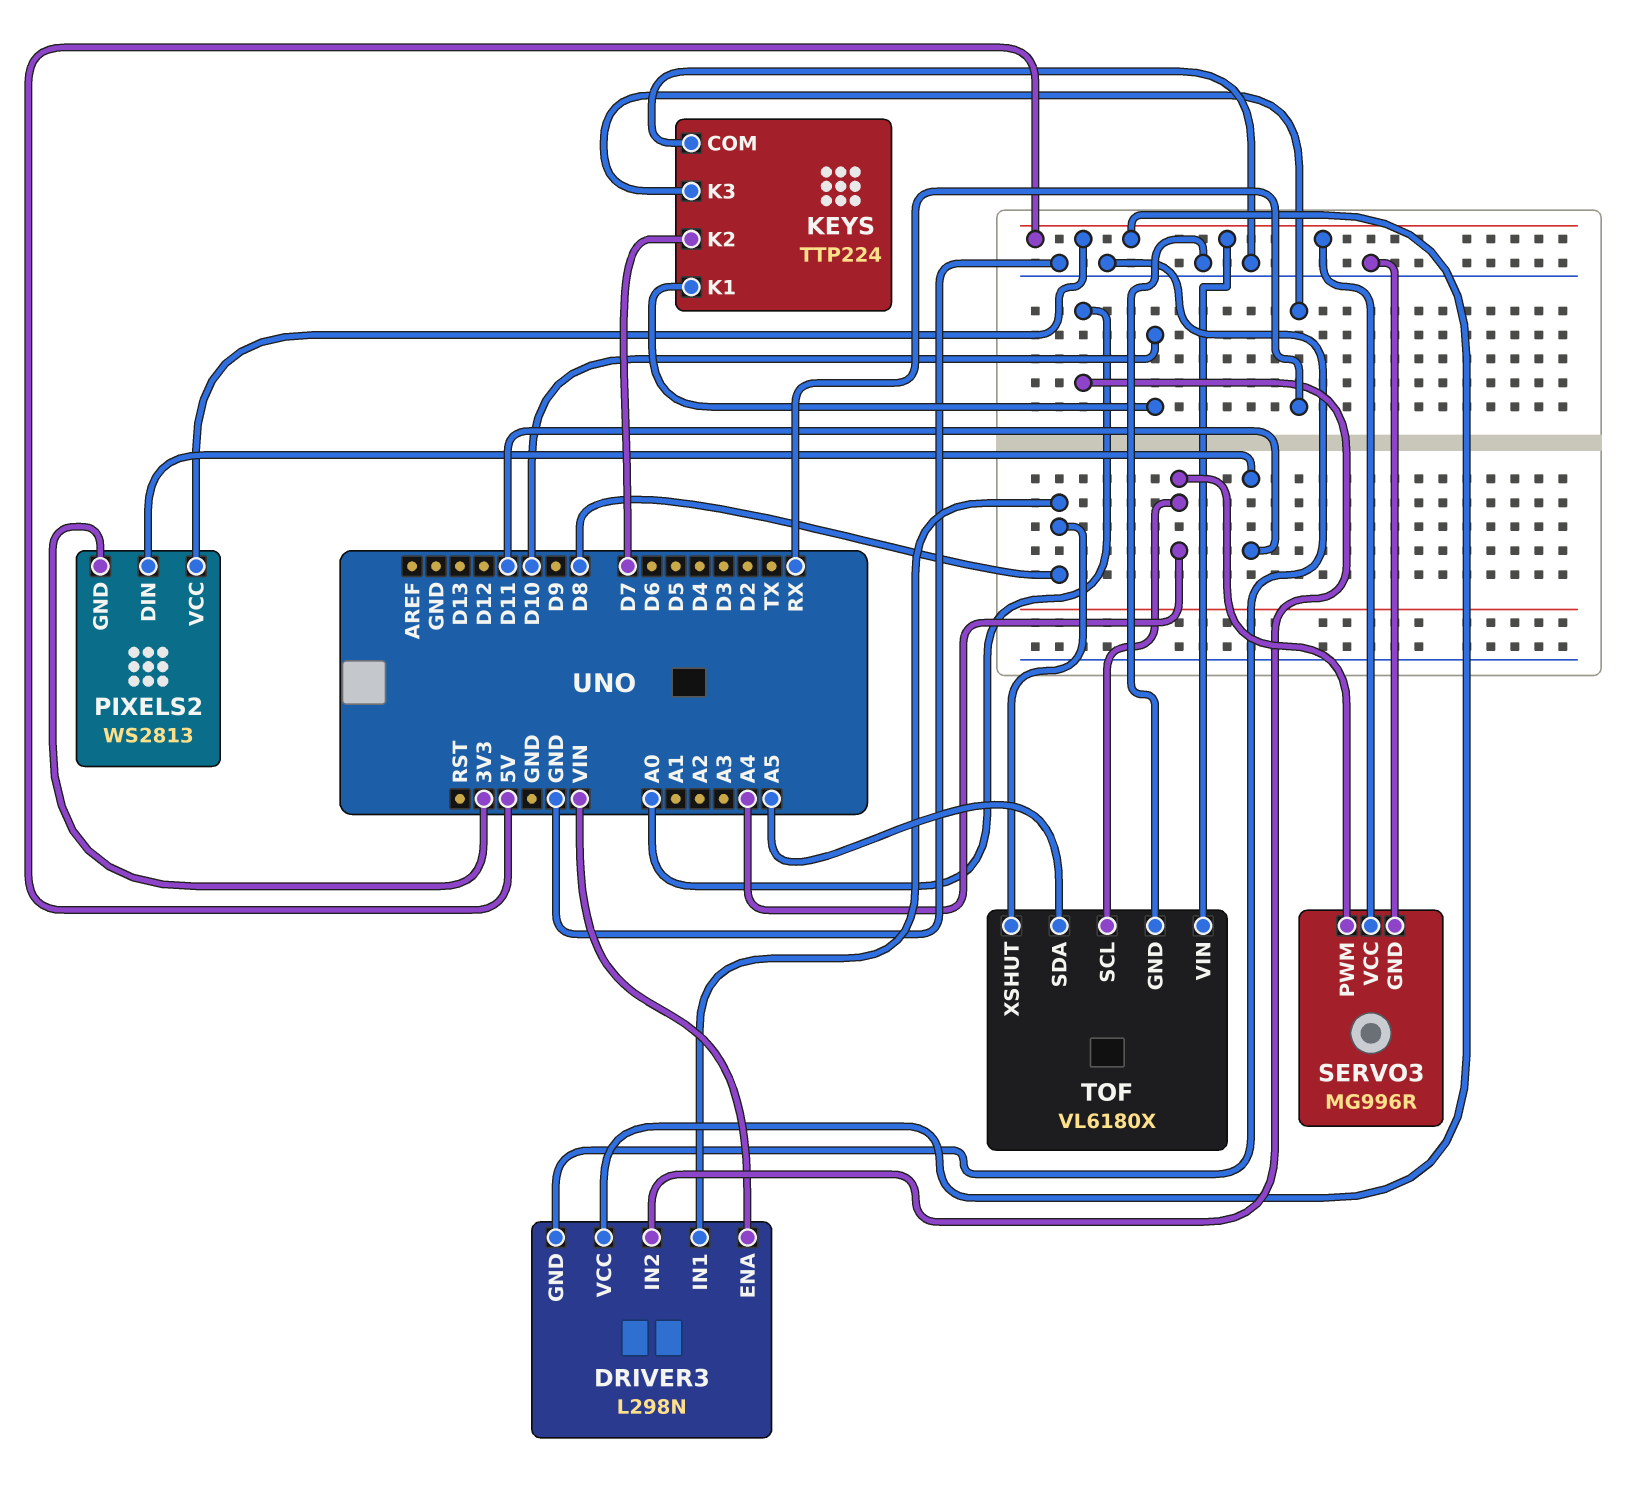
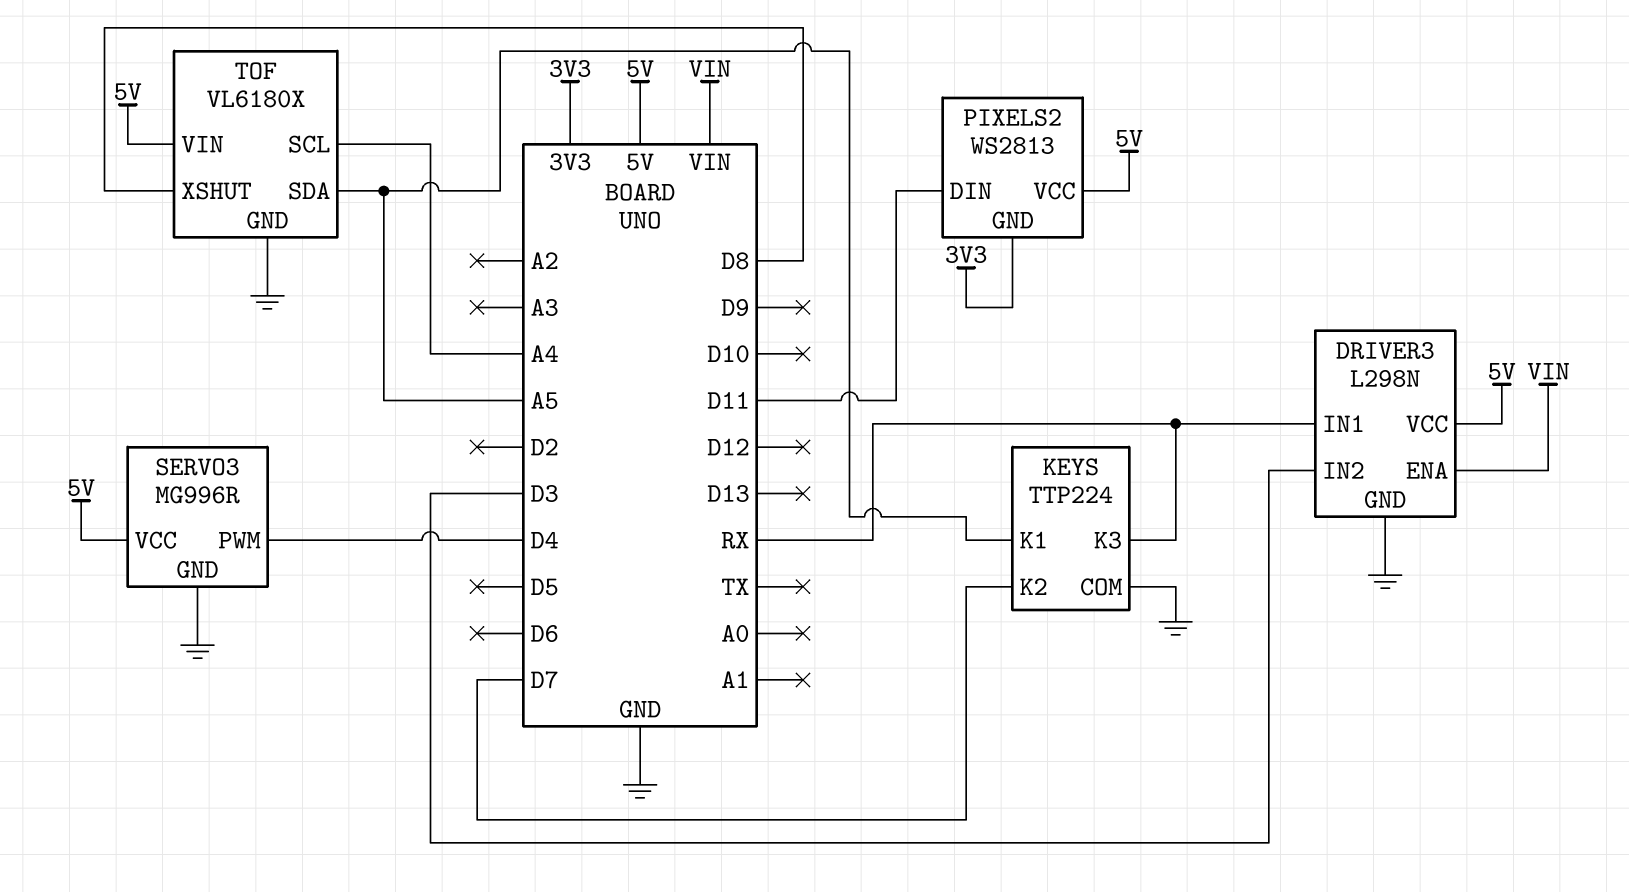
DRIVER3 pin IN1: D8 -> RX
DRIVER3 pin IN2: A0 -> D3
KEYS pin K1: D10 -> A5
SERVO3 pin PWM: A4 -> D4

